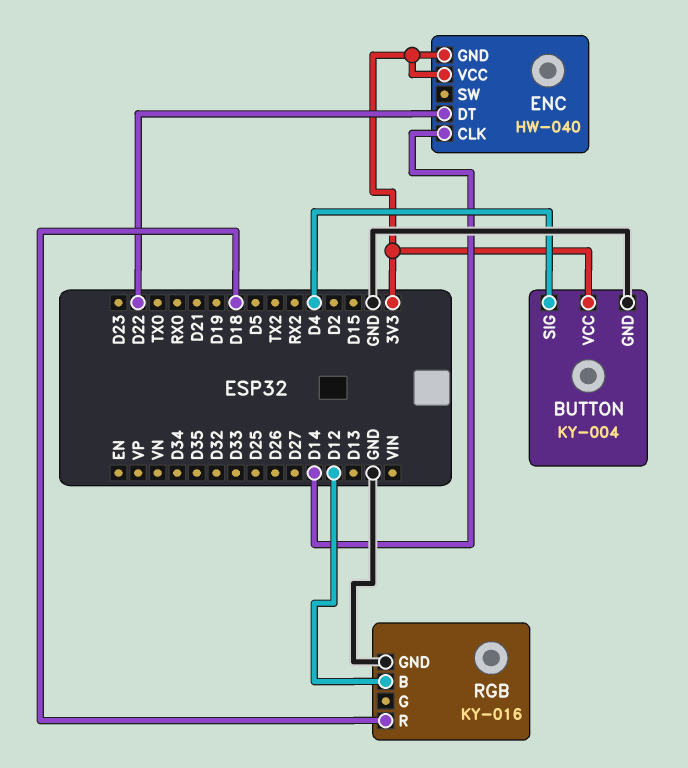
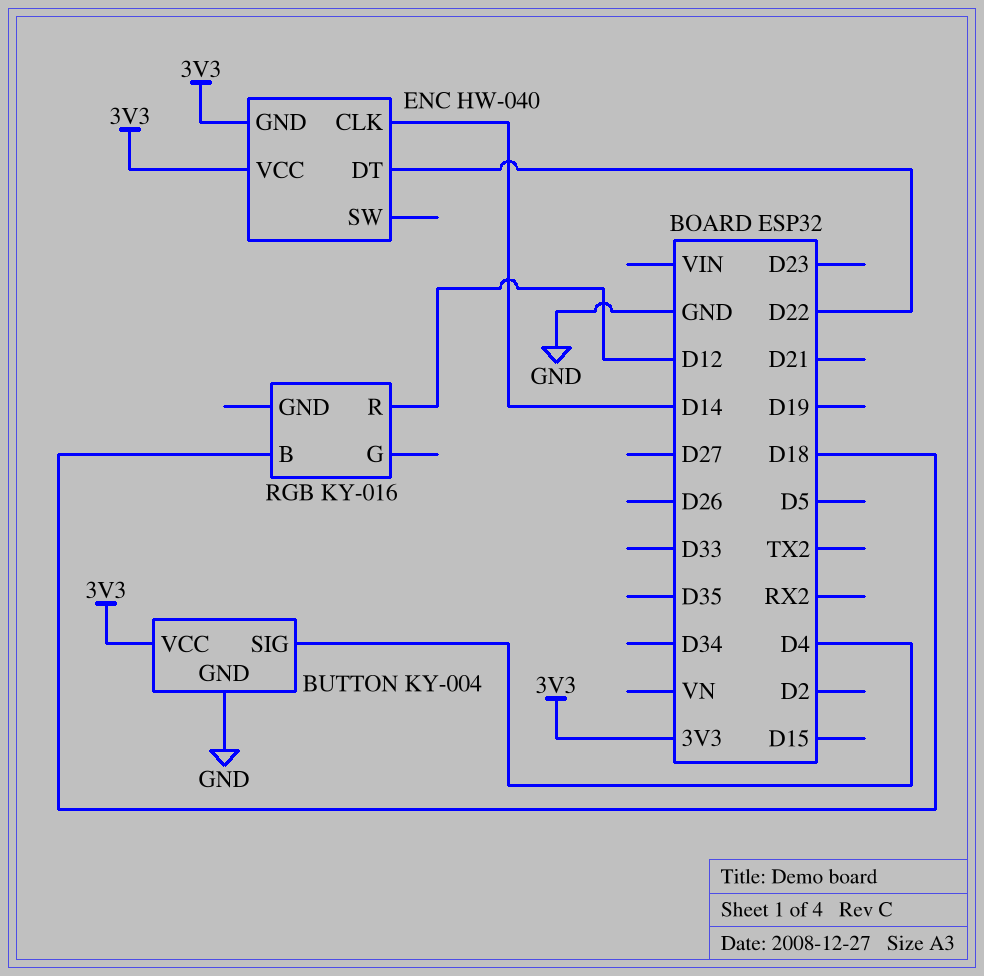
RGB pin B: D12 -> D18
RGB pin GND: GND -> none
RGB pin R: D18 -> D12

